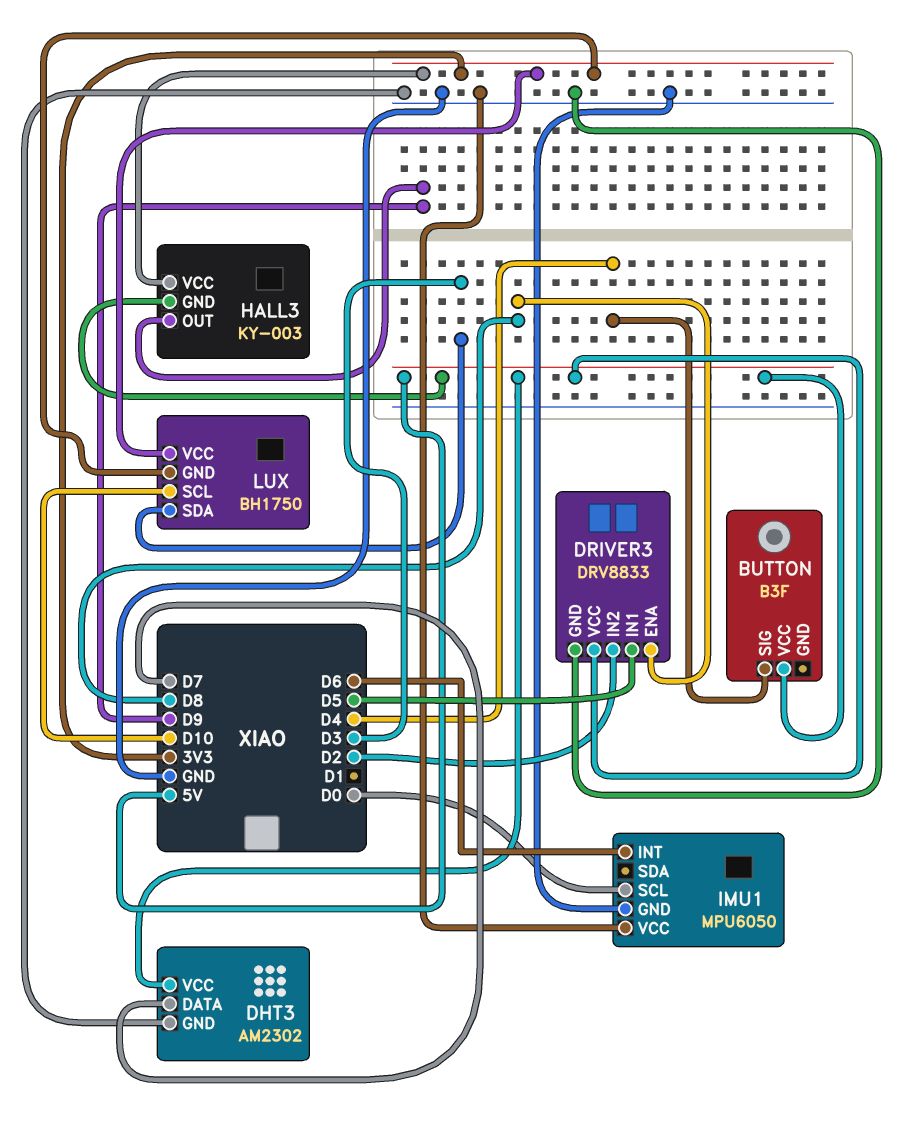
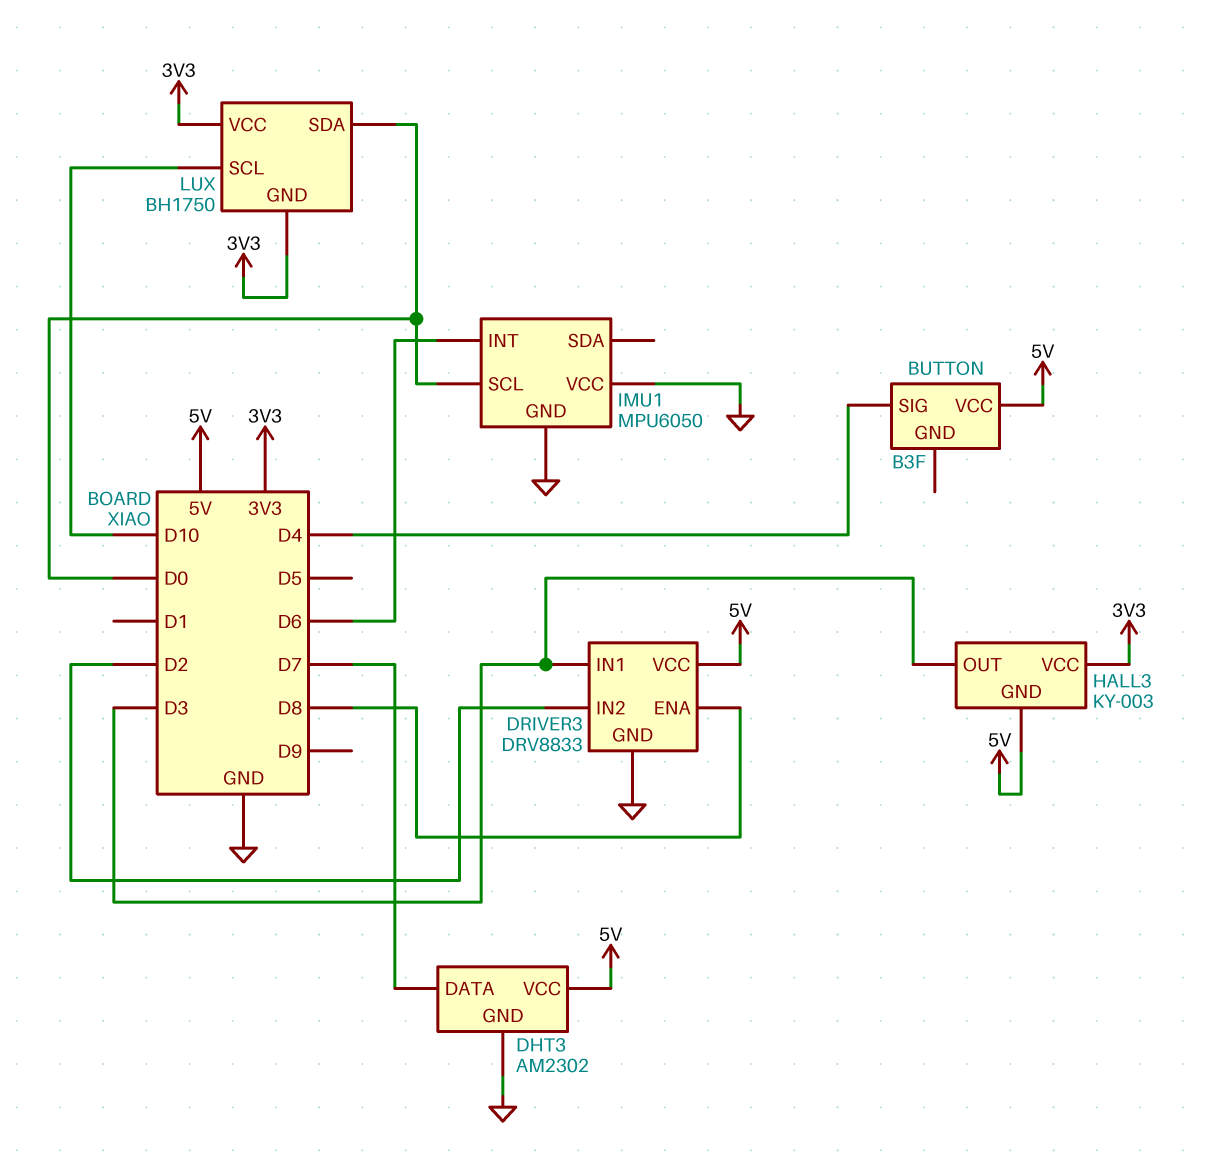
DRIVER3 pin IN1: D5 -> D3
HALL3 pin OUT: D9 -> D3
LUX pin SDA: D3 -> D0

